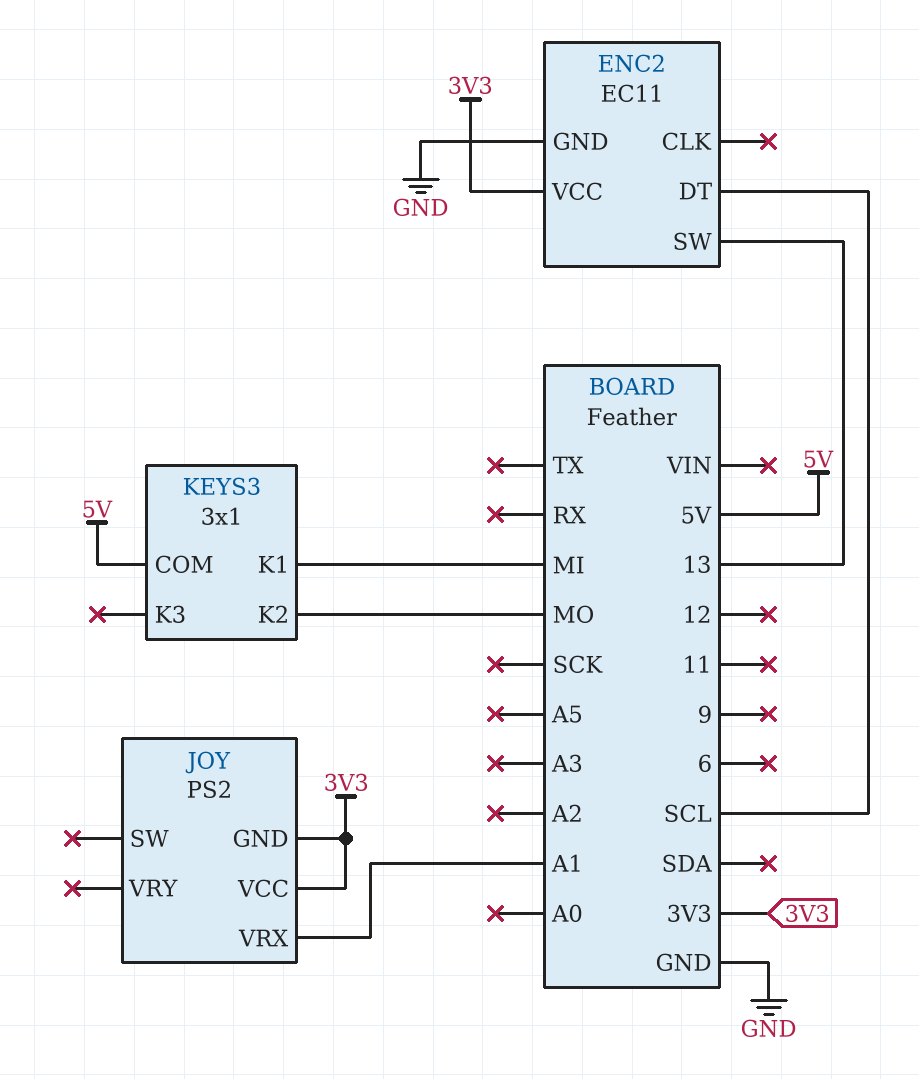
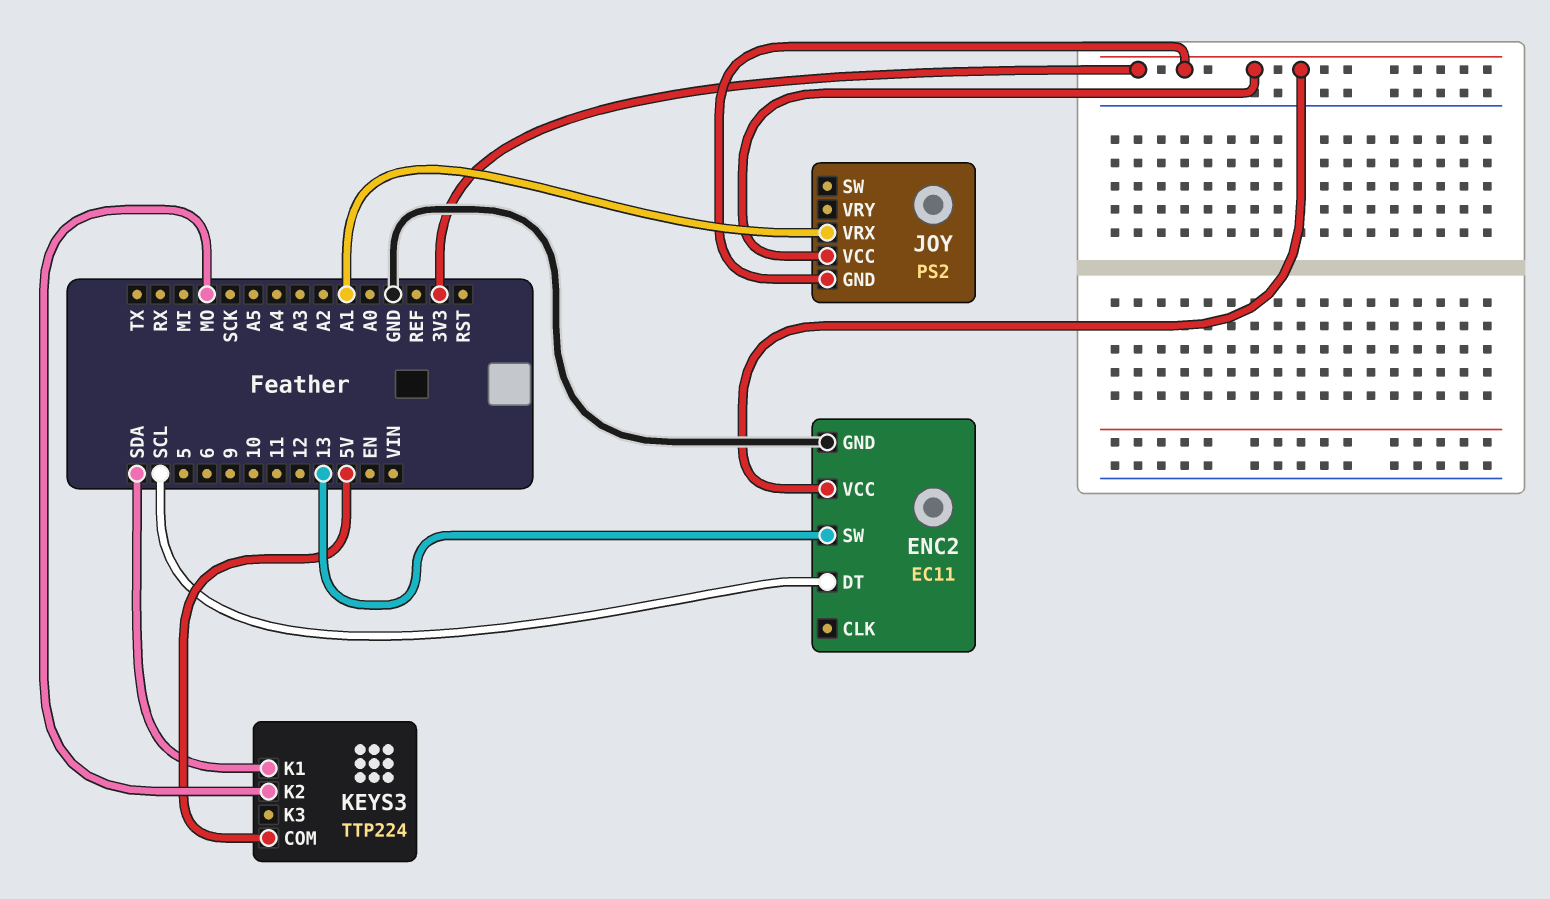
KEYS3: 3x1 -> TTP224
KEYS3 pin K1: MI -> SDA

